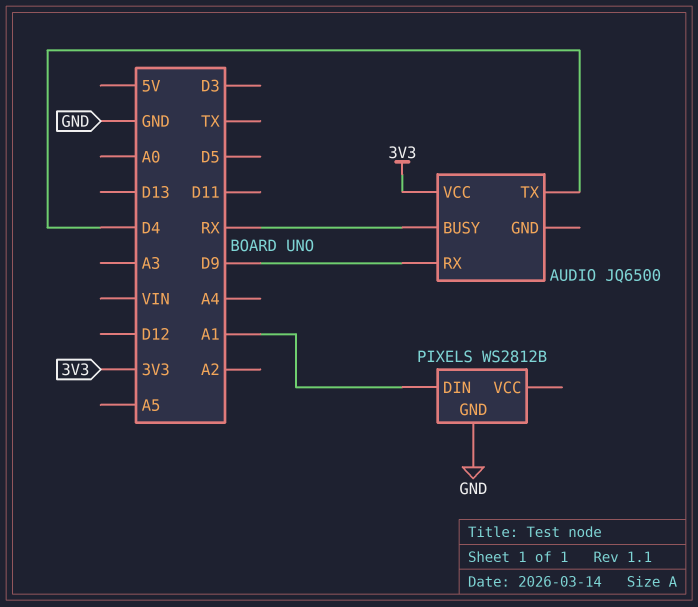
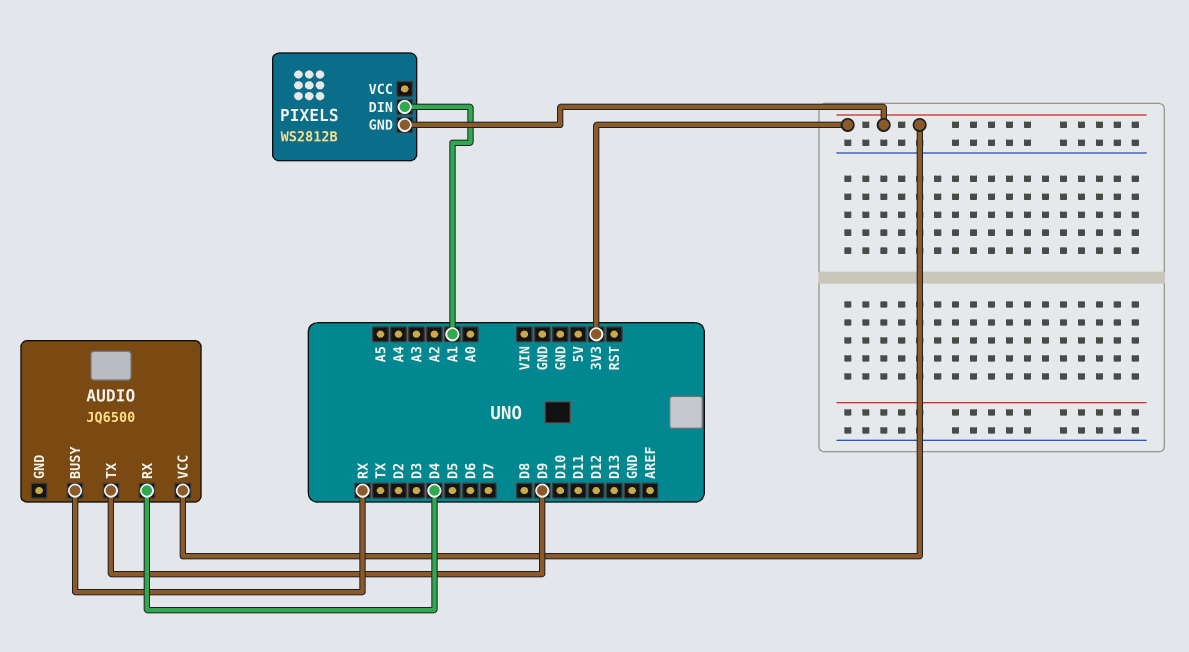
AUDIO pin RX: D9 -> D4
AUDIO pin TX: D4 -> D9
PIXELS pin GND: GND -> 3V3

